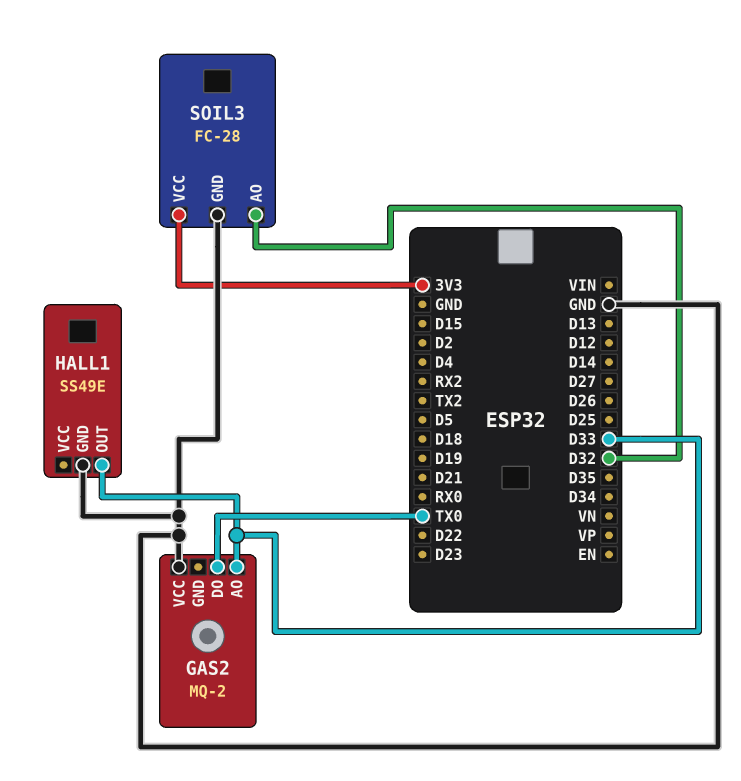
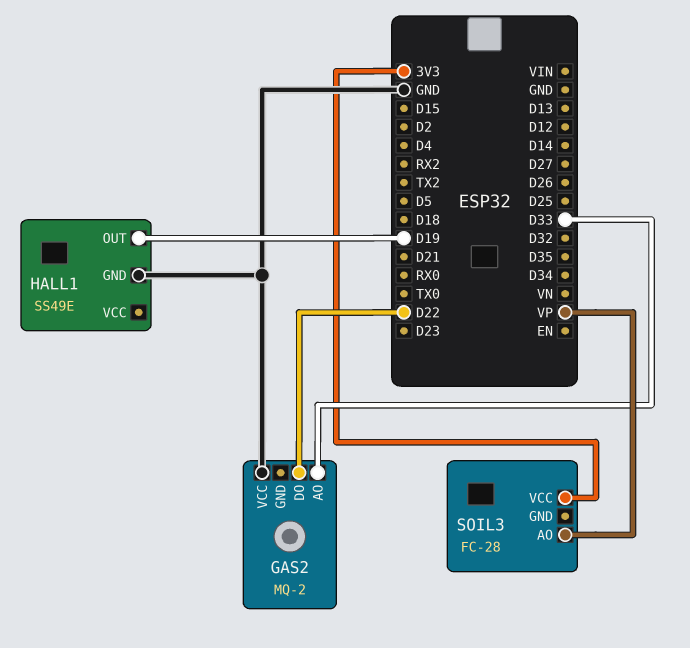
GAS2 pin DO: TX0 -> D22
HALL1 pin OUT: D33 -> D19
SOIL3 pin AO: D32 -> VP
SOIL3 pin GND: GND -> none

